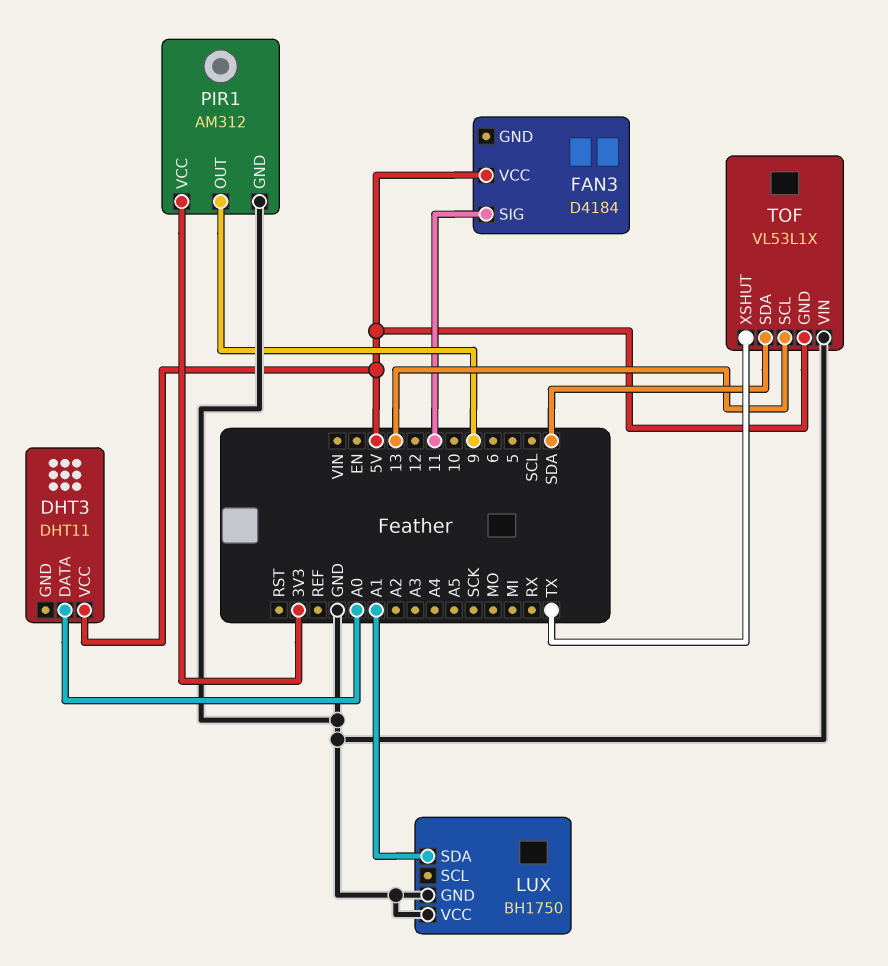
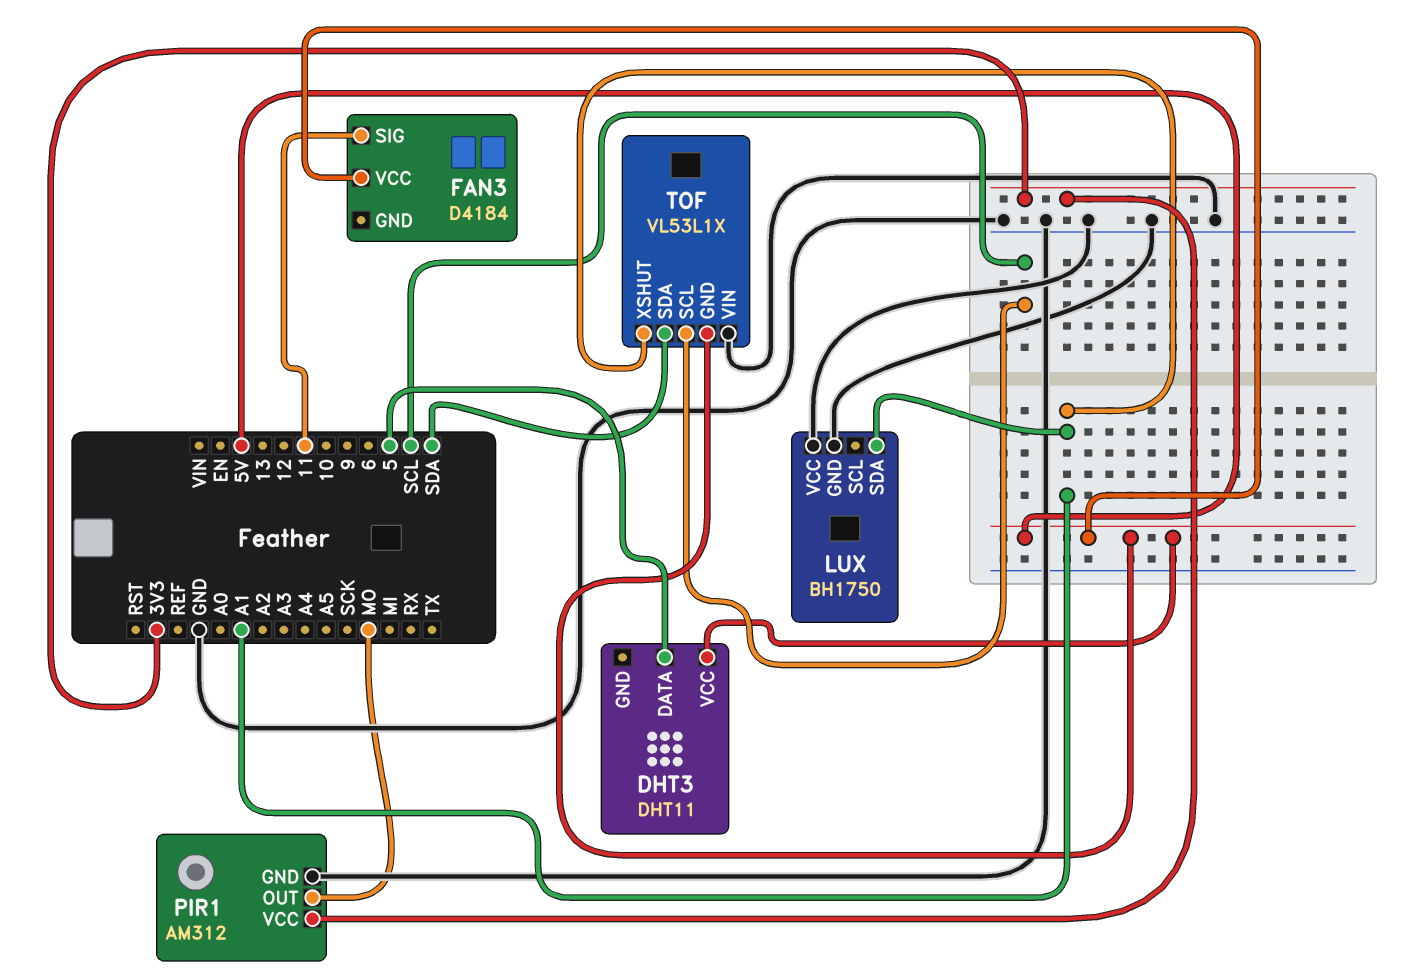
DHT3 pin DATA: A0 -> 5
PIR1 pin OUT: 9 -> MO
TOF pin SCL: 13 -> SCL
TOF pin XSHUT: TX -> A1

